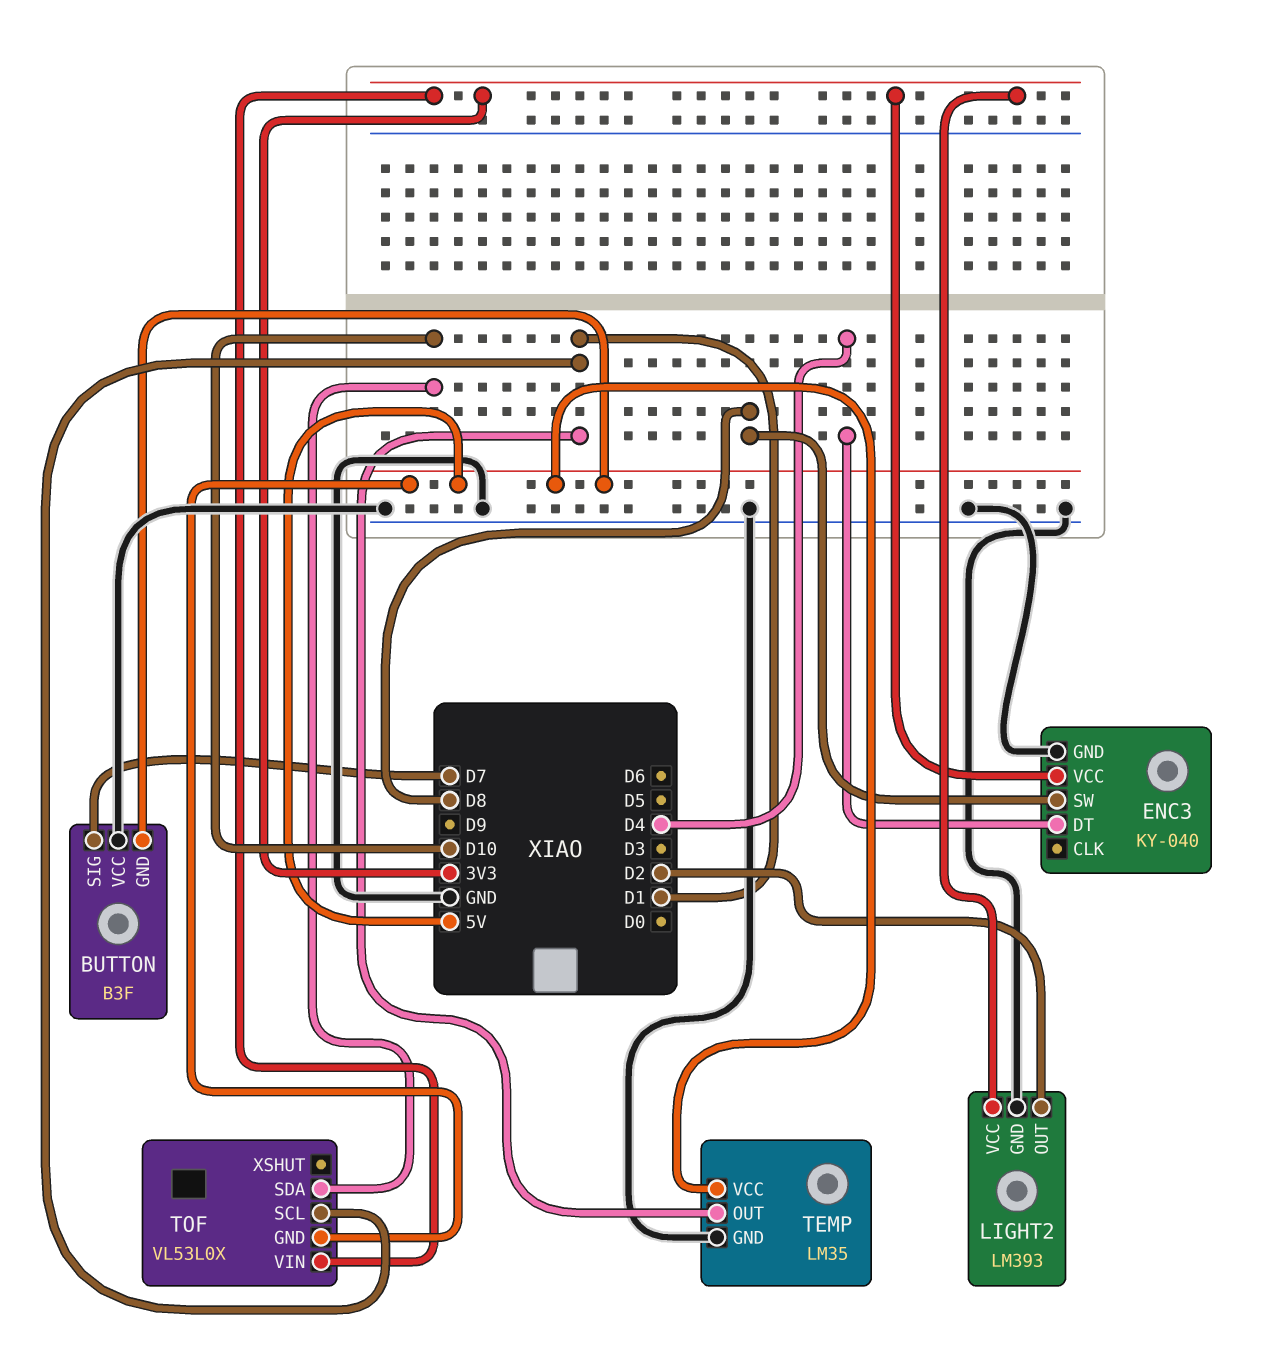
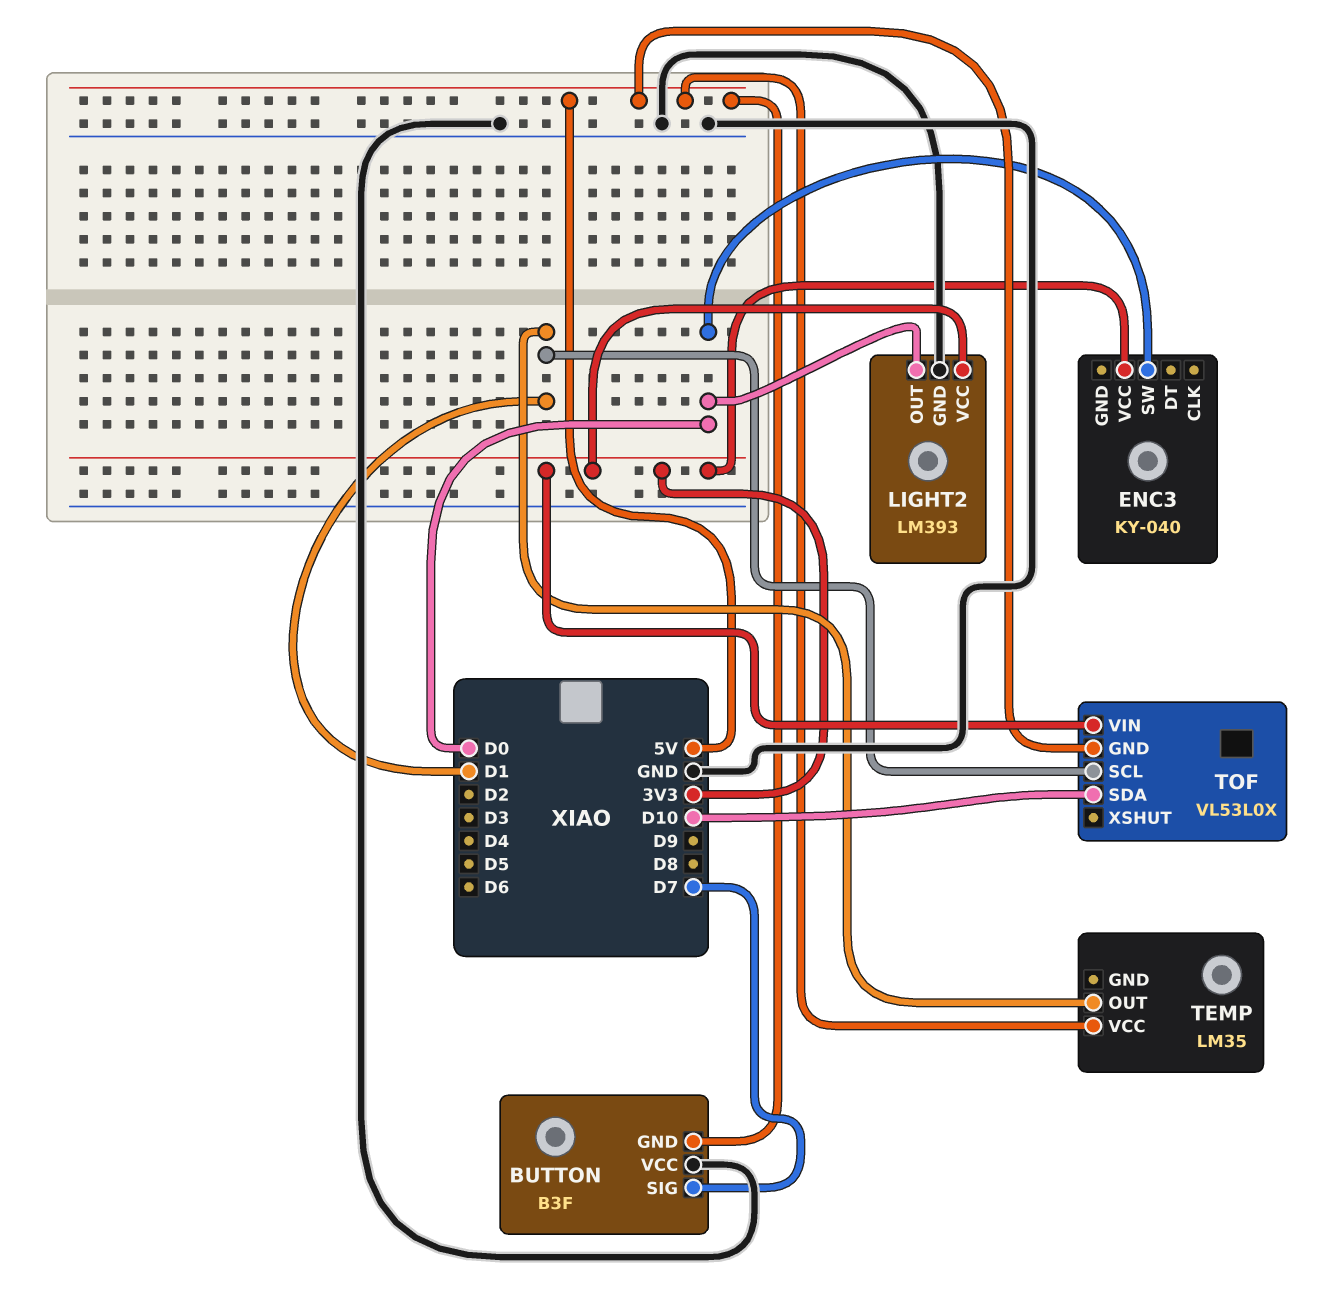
ENC3 pin DT: D4 -> none
ENC3 pin GND: GND -> none
ENC3 pin SW: D8 -> D0
LIGHT2 pin OUT: D2 -> D0
TEMP pin GND: GND -> none

